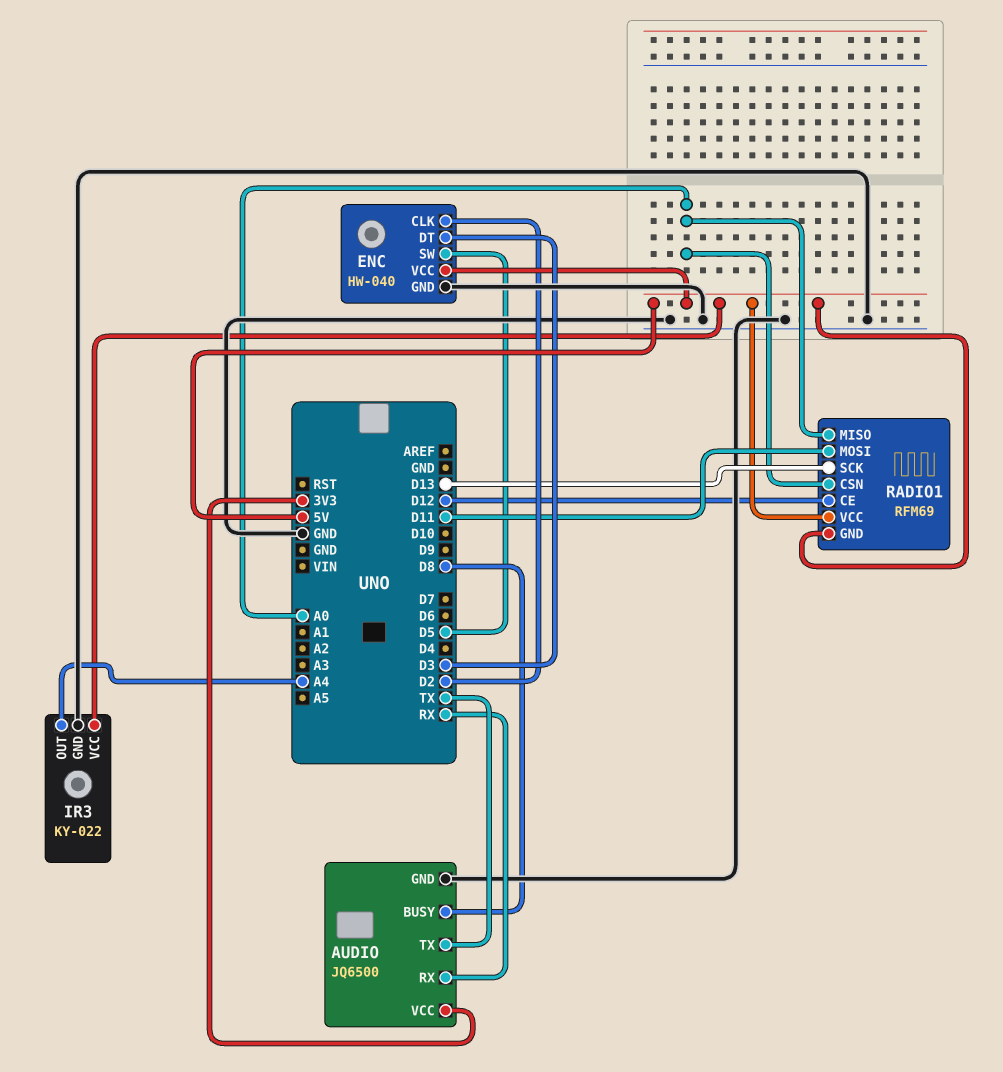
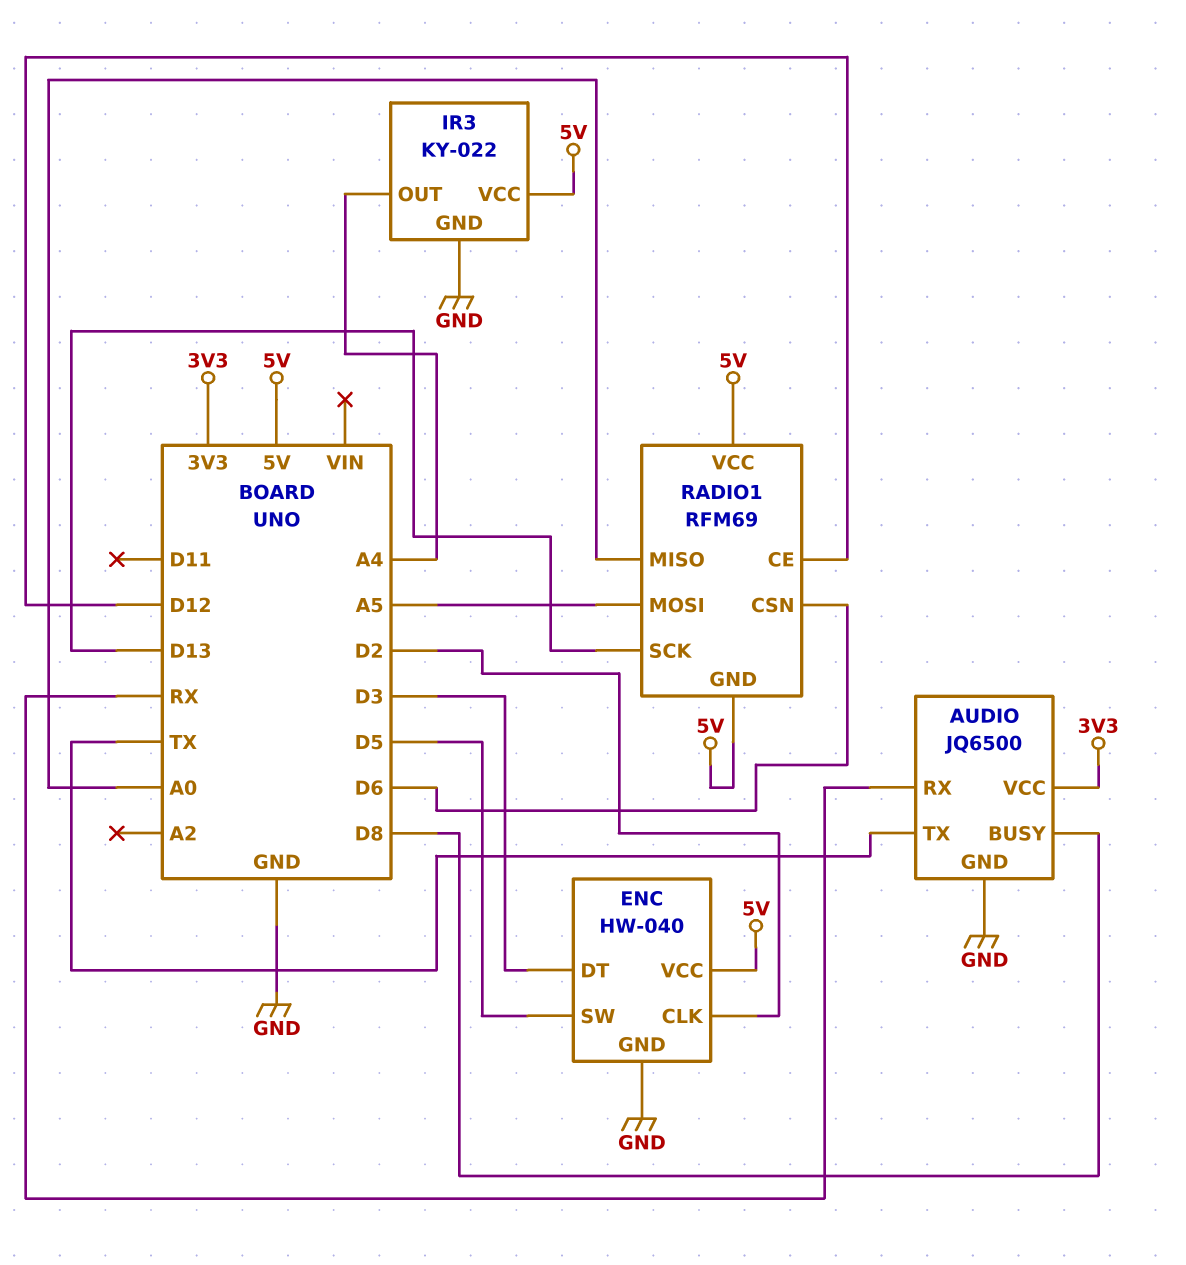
RADIO1 pin CSN: A0 -> D6
RADIO1 pin MOSI: D11 -> A5

